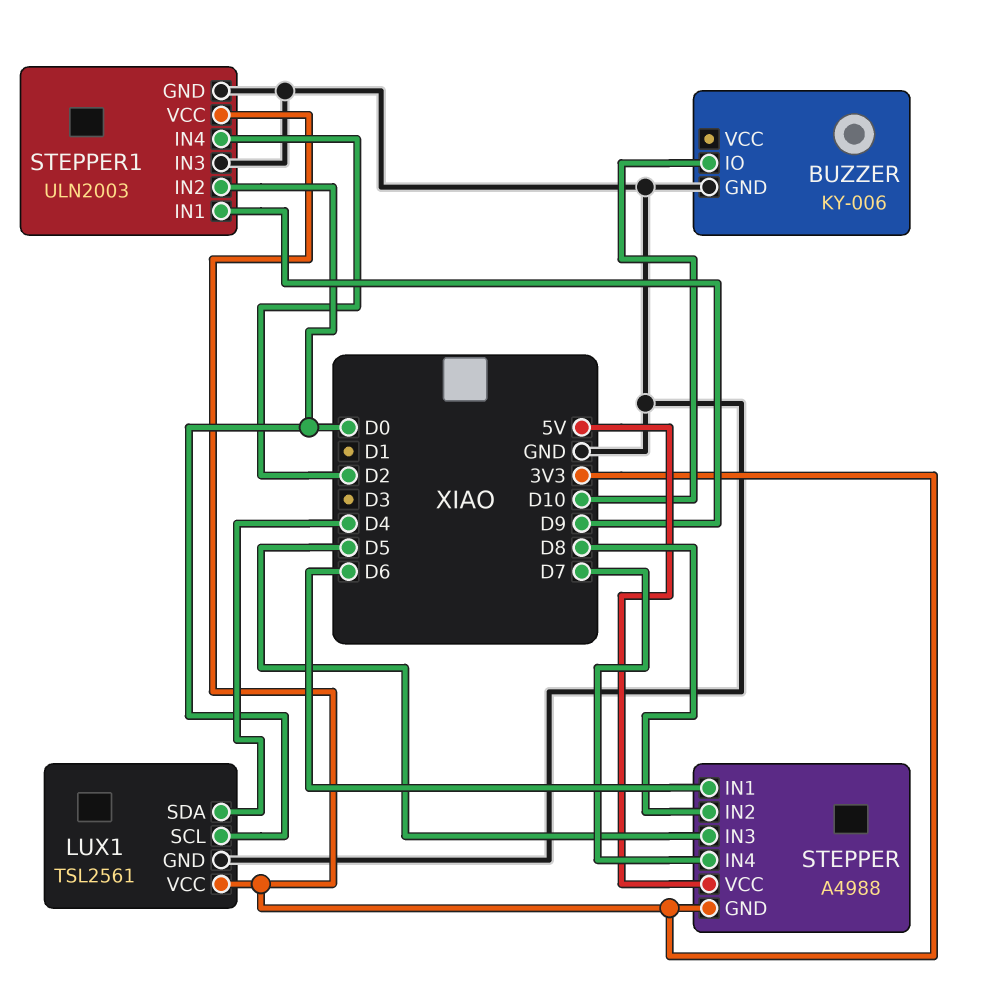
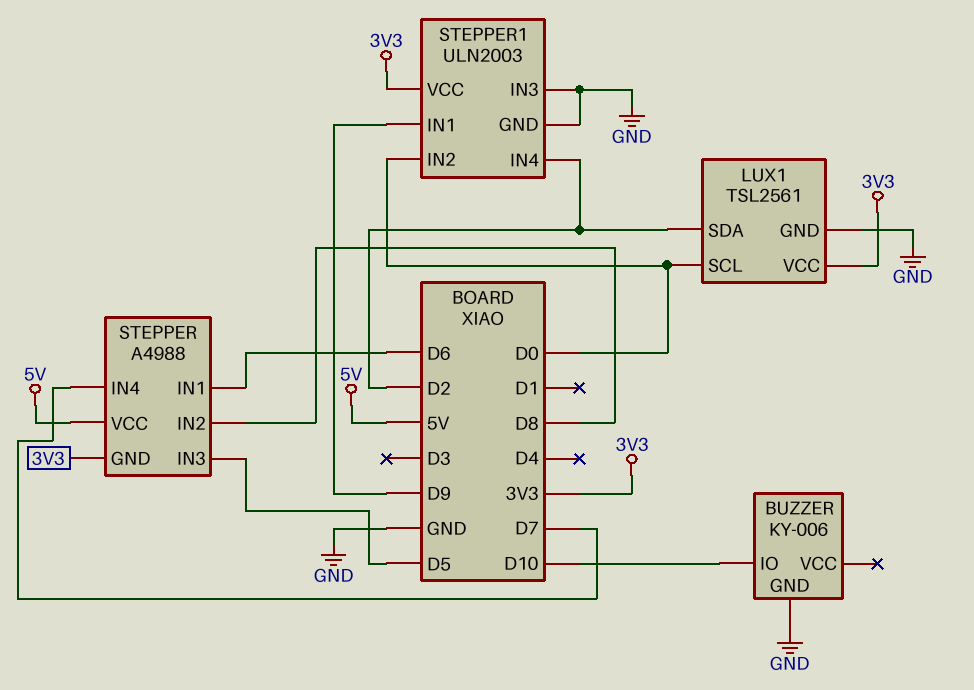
LUX1 pin SDA: D4 -> D2

